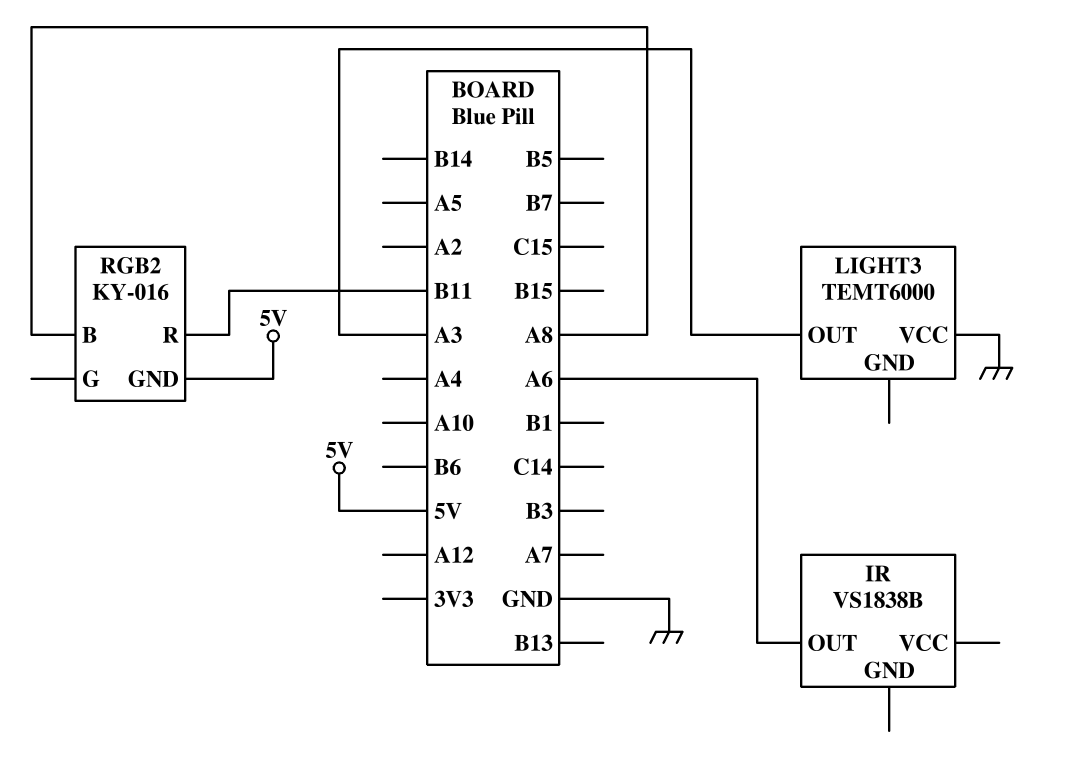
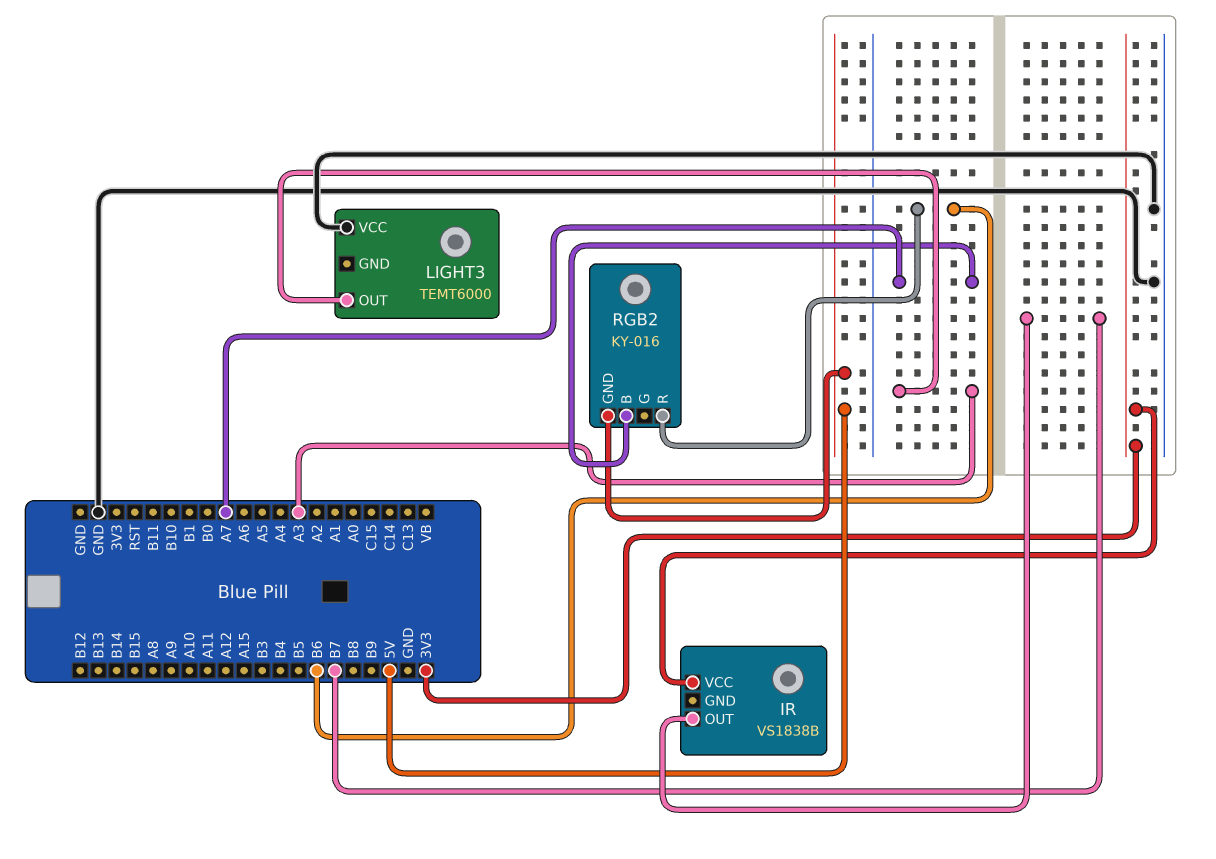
IR pin OUT: A6 -> B7
IR pin VCC: none -> 3V3
RGB2 pin B: A8 -> A7
RGB2 pin R: B11 -> B6

